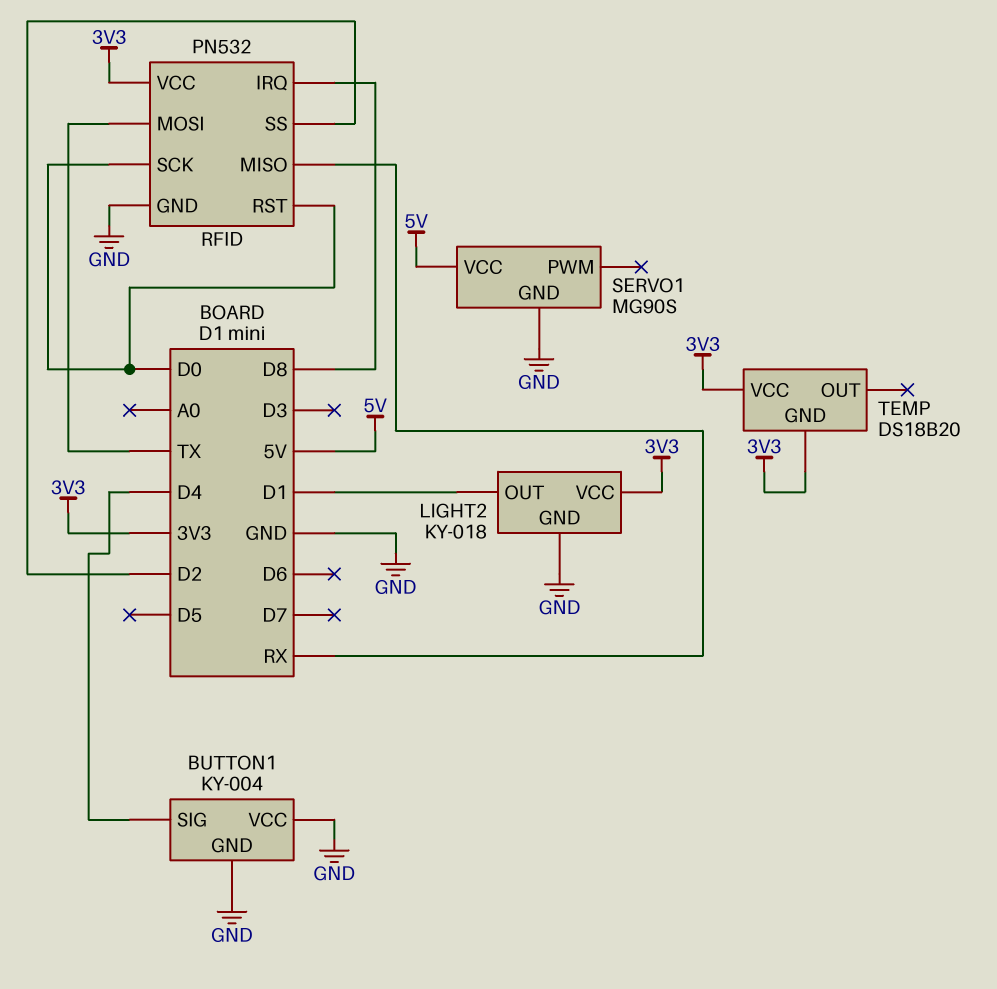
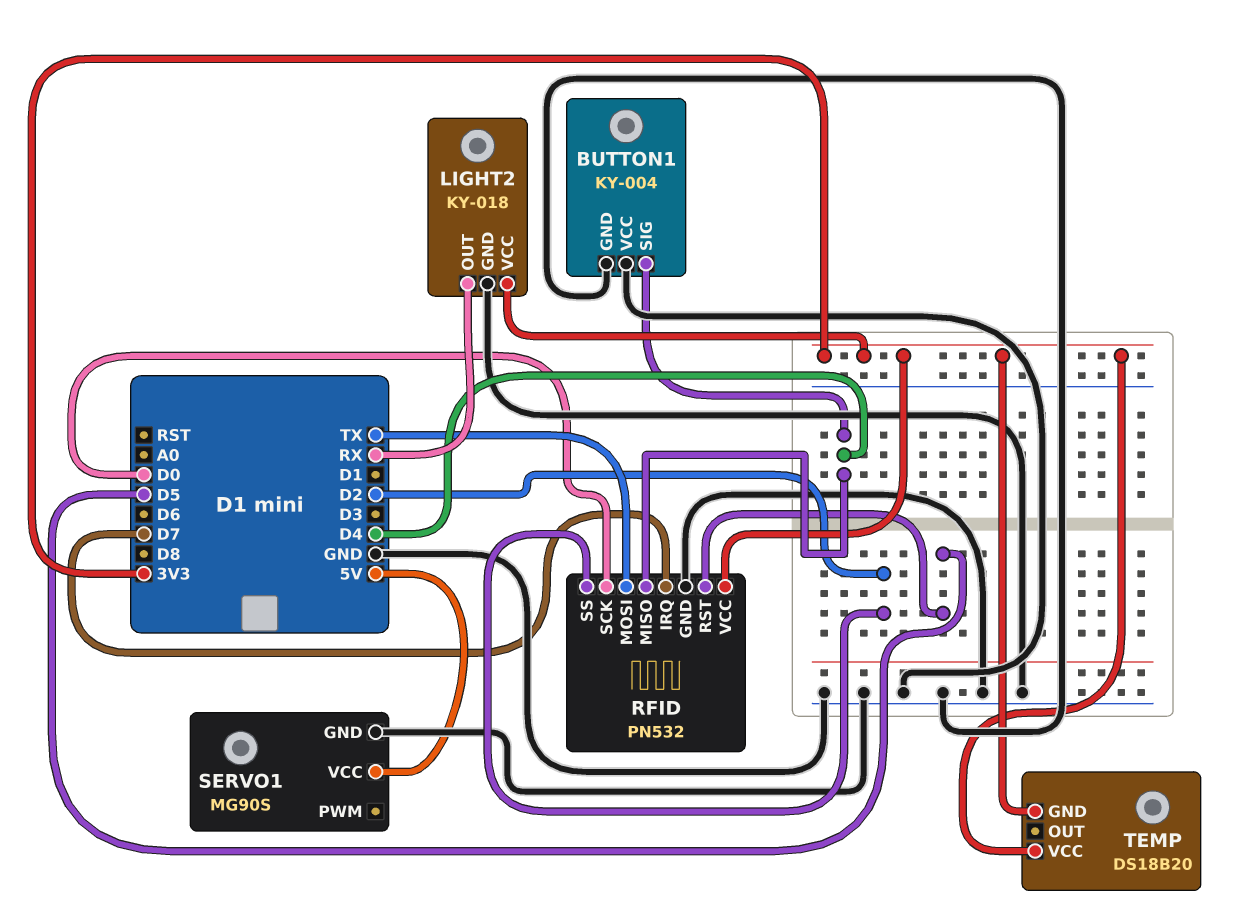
LIGHT2 pin OUT: D1 -> RX
RFID pin IRQ: D8 -> D7
RFID pin MISO: RX -> D4
RFID pin RST: D0 -> D5

